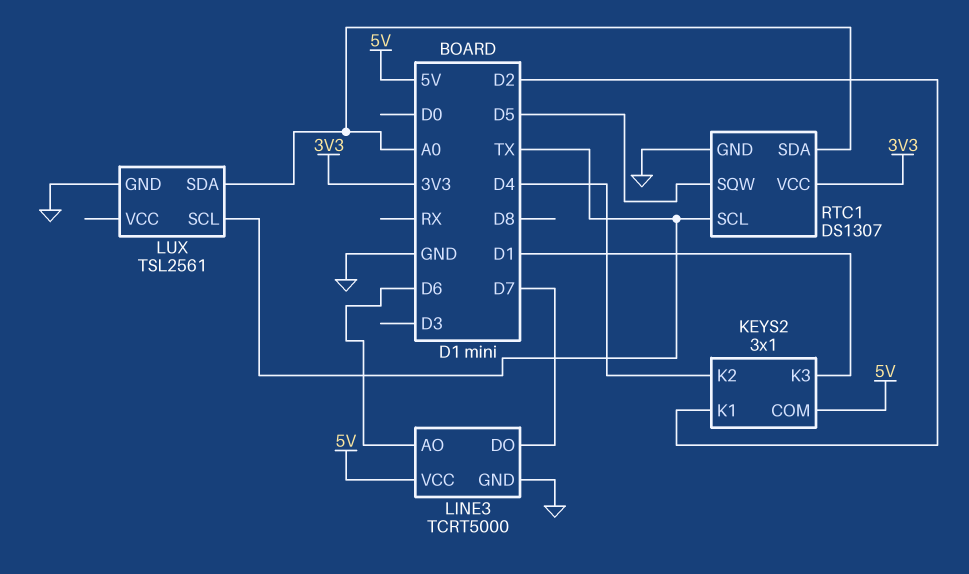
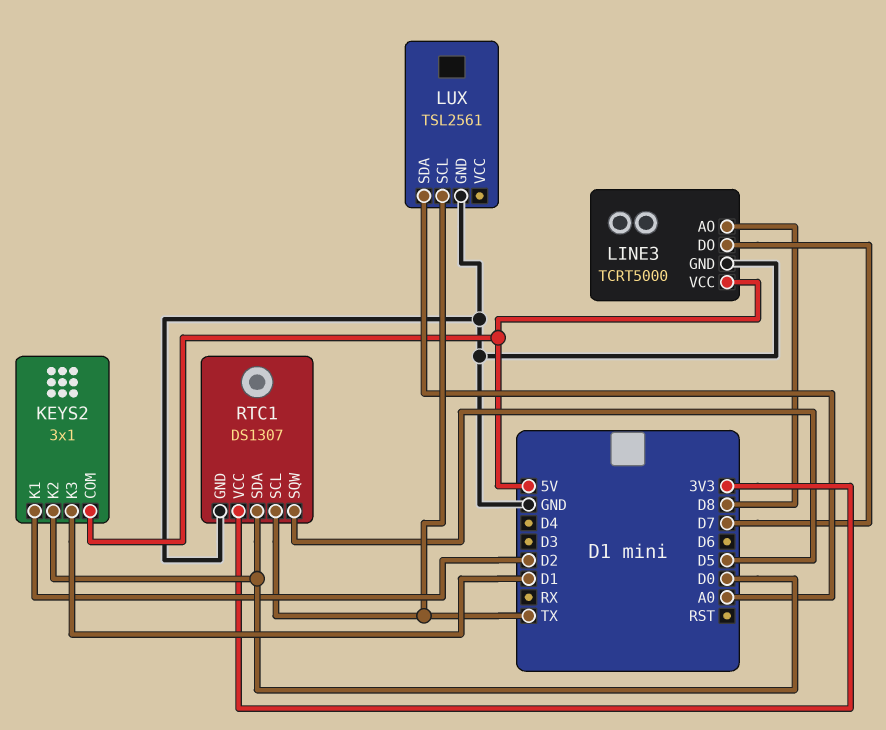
KEYS2 pin K2: D4 -> D0
LINE3 pin AO: D6 -> D8
RTC1 pin SDA: A0 -> D0

